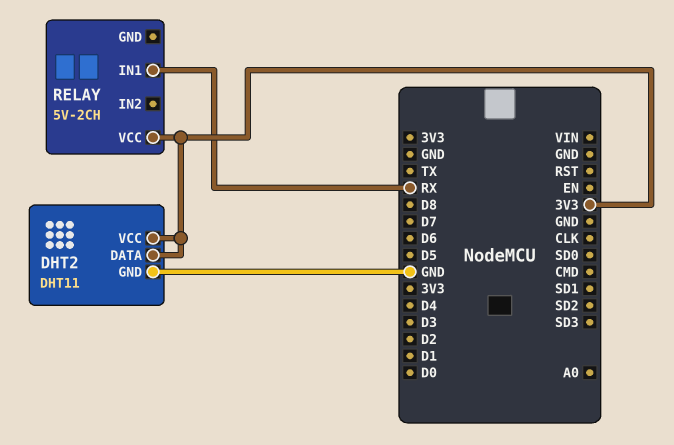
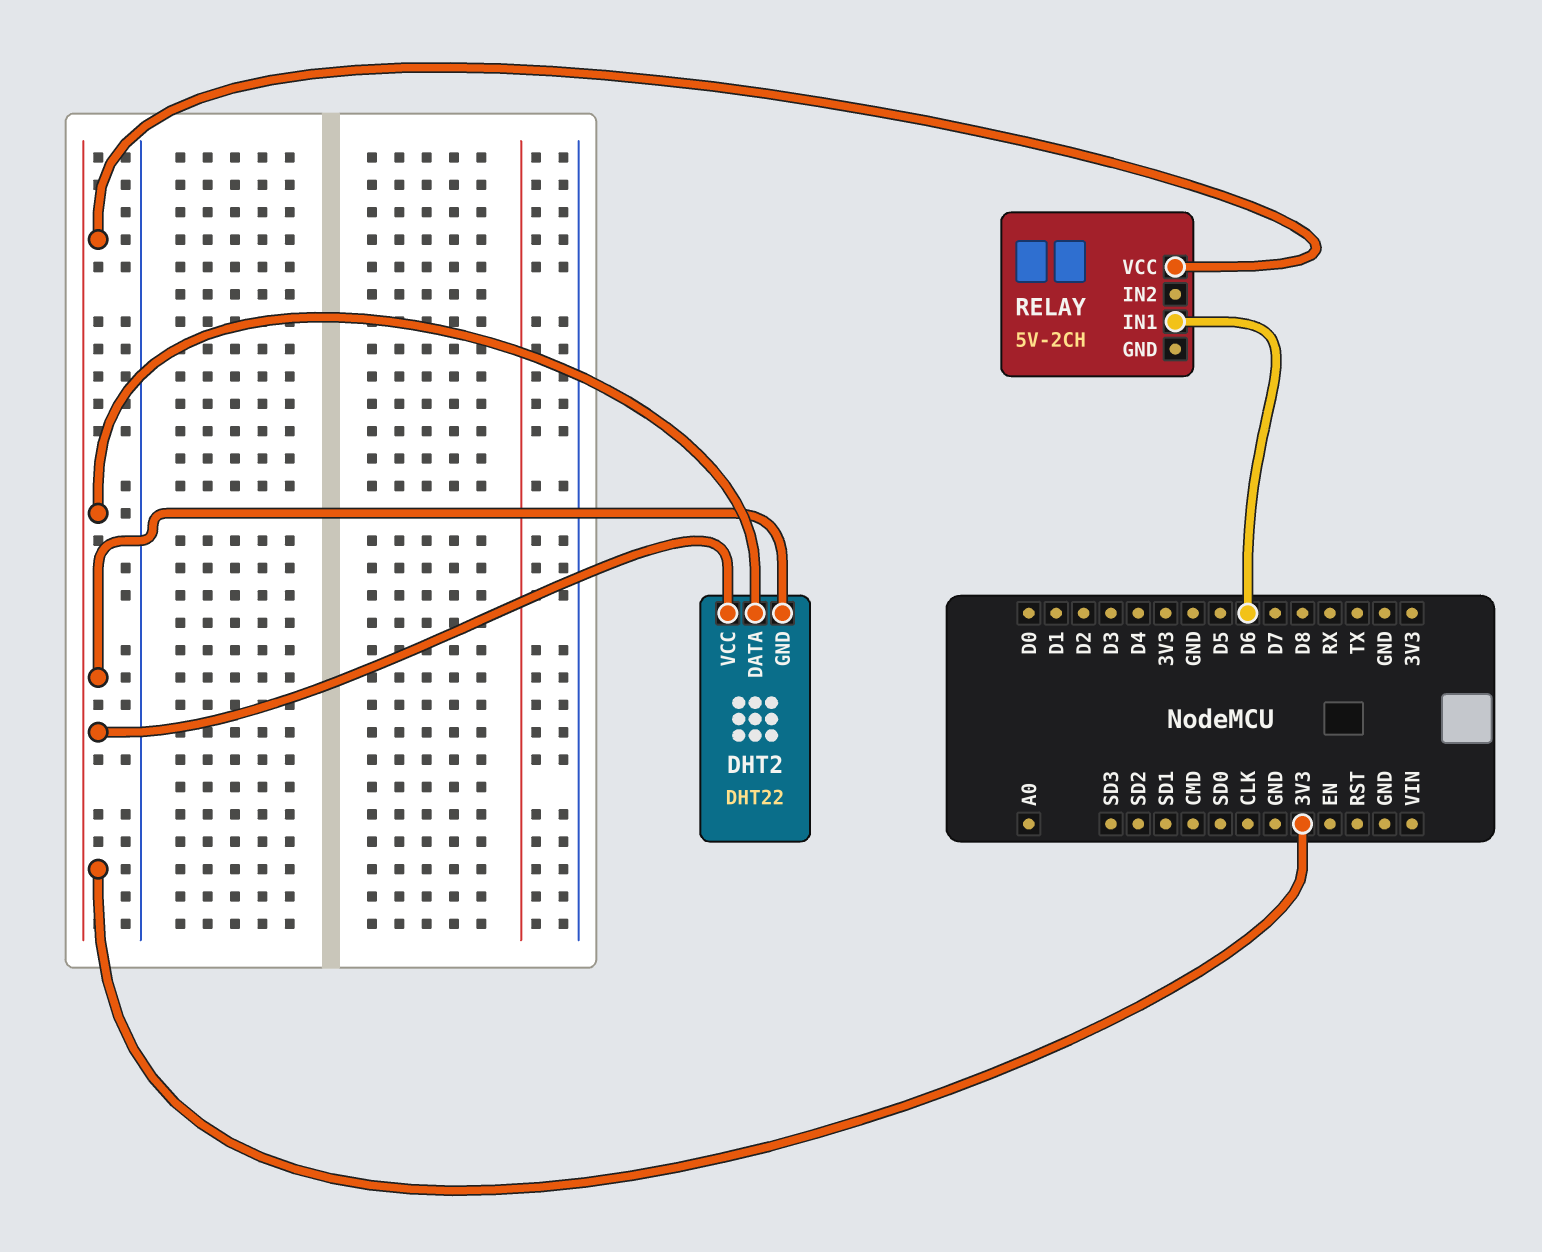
DHT2: DHT11 -> DHT22
DHT2 pin GND: GND -> 3V3
RELAY pin IN1: RX -> D6

